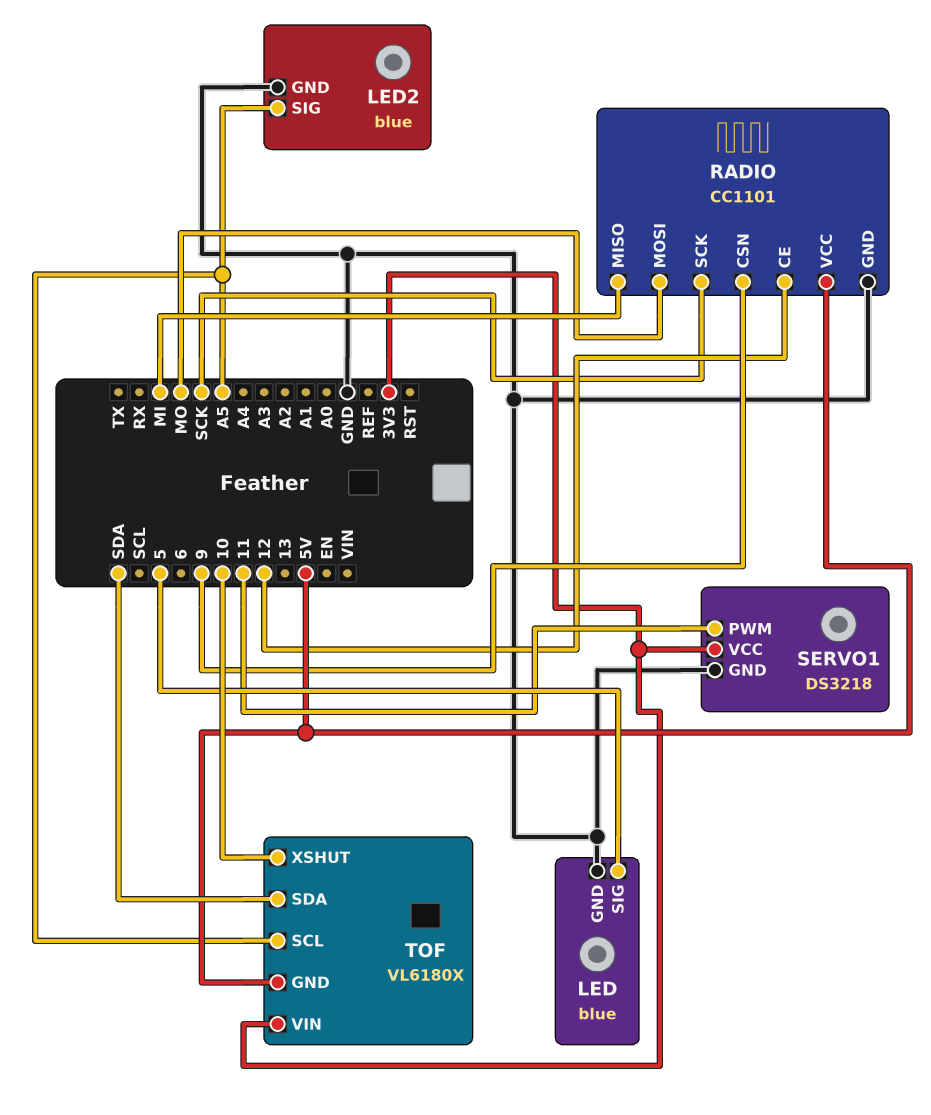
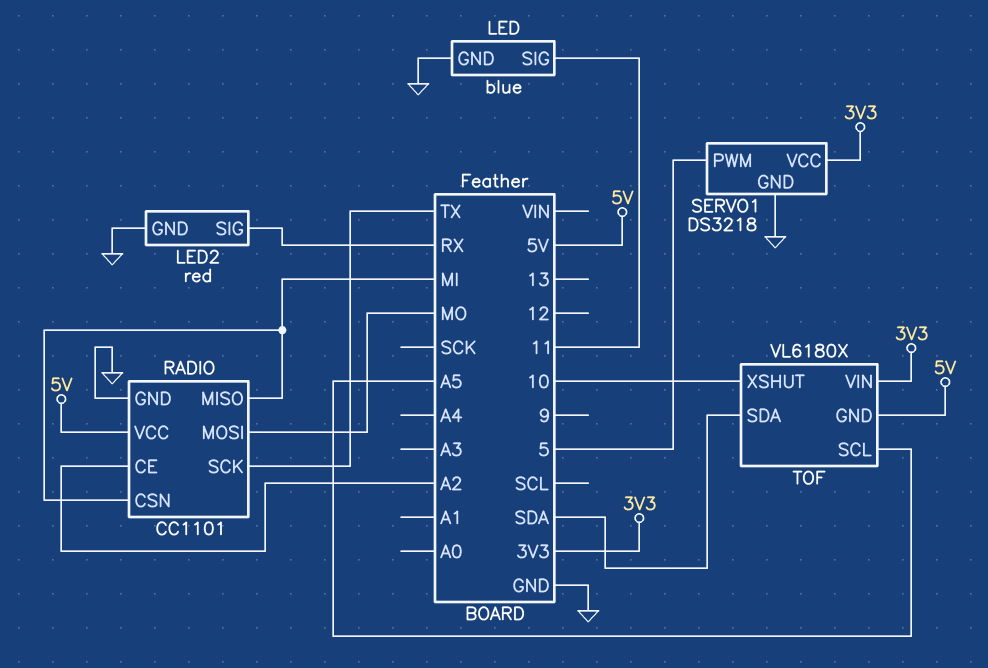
LED pin SIG: 5 -> 11
LED2: blue -> red
LED2 pin SIG: A5 -> RX
RADIO pin CE: 12 -> A2
RADIO pin CSN: 9 -> MI
RADIO pin SCK: SCK -> TX
SERVO1 pin PWM: 11 -> 5

